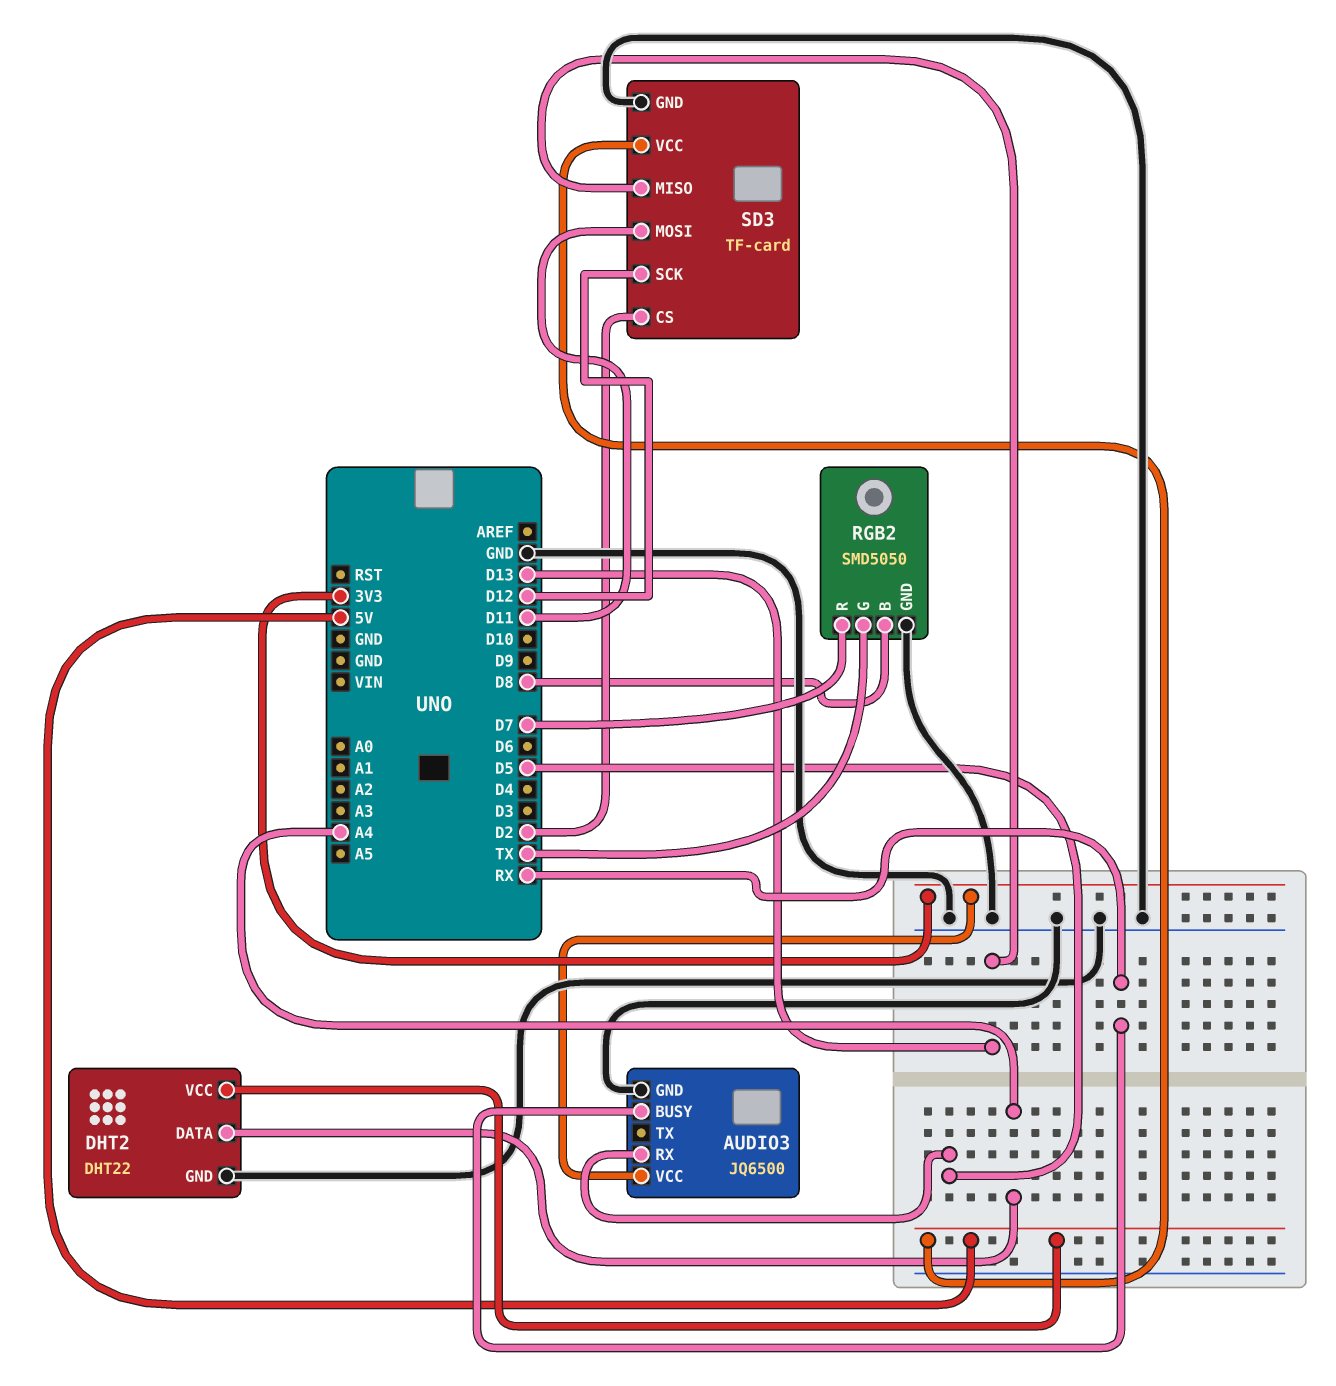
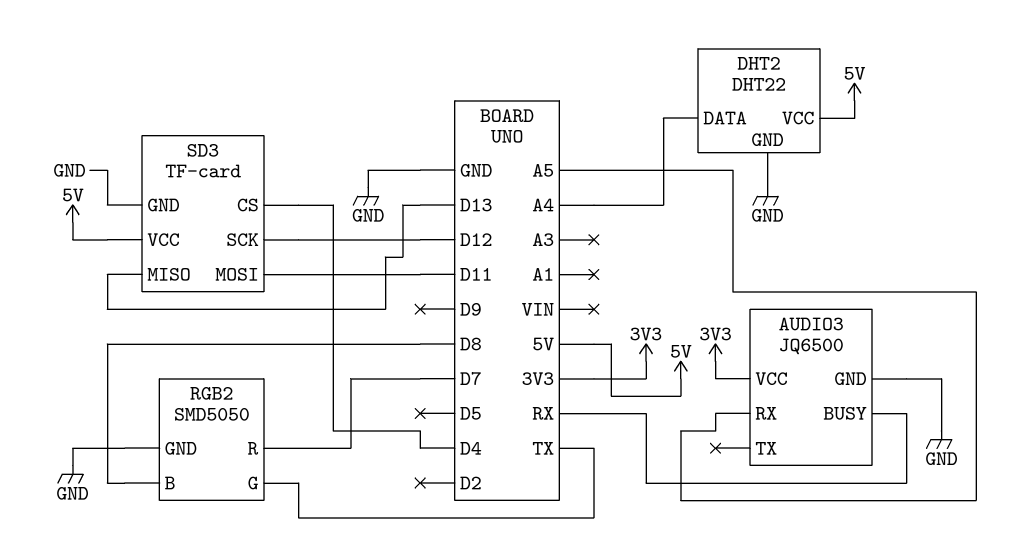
AUDIO3 pin RX: D5 -> A5
SD3 pin CS: D2 -> D4

